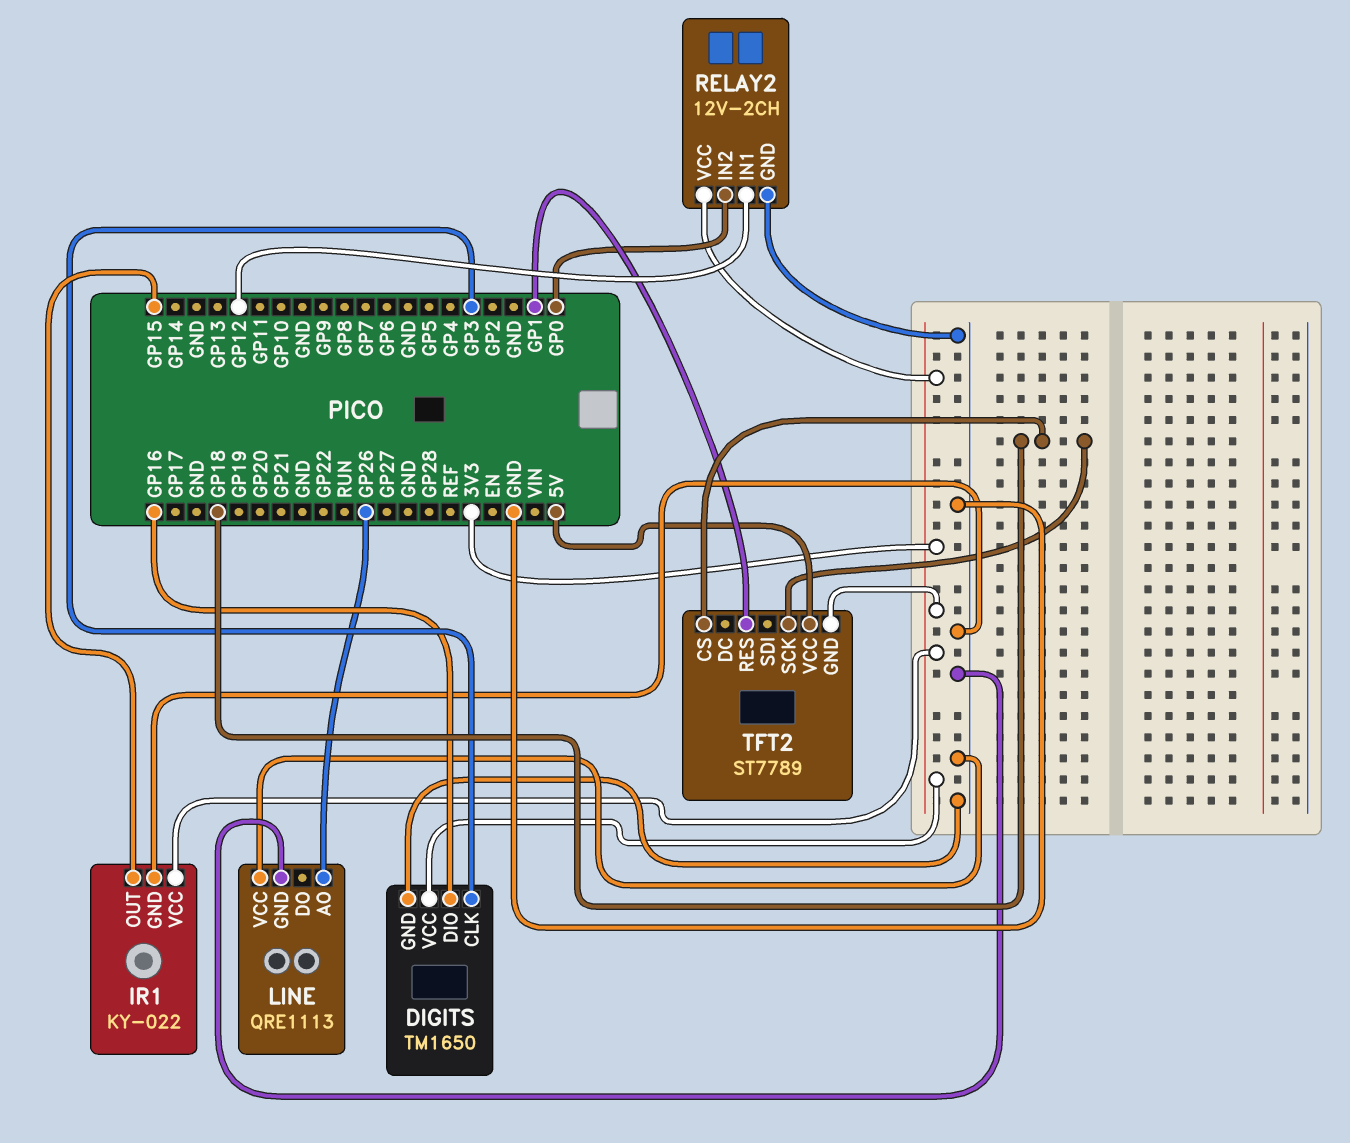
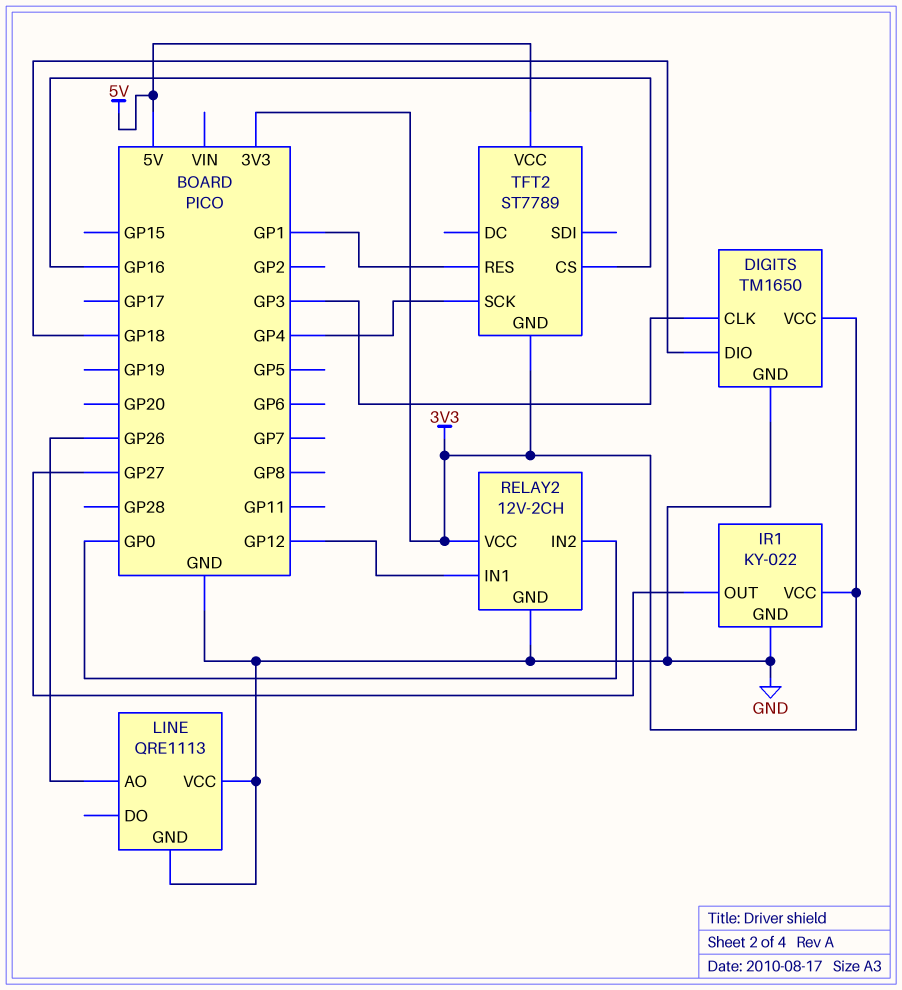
DIGITS pin DIO: GP16 -> GP18
IR1 pin OUT: GP15 -> GP27
TFT2 pin CS: GP18 -> GP16
TFT2 pin SCK: GP18 -> GP4

